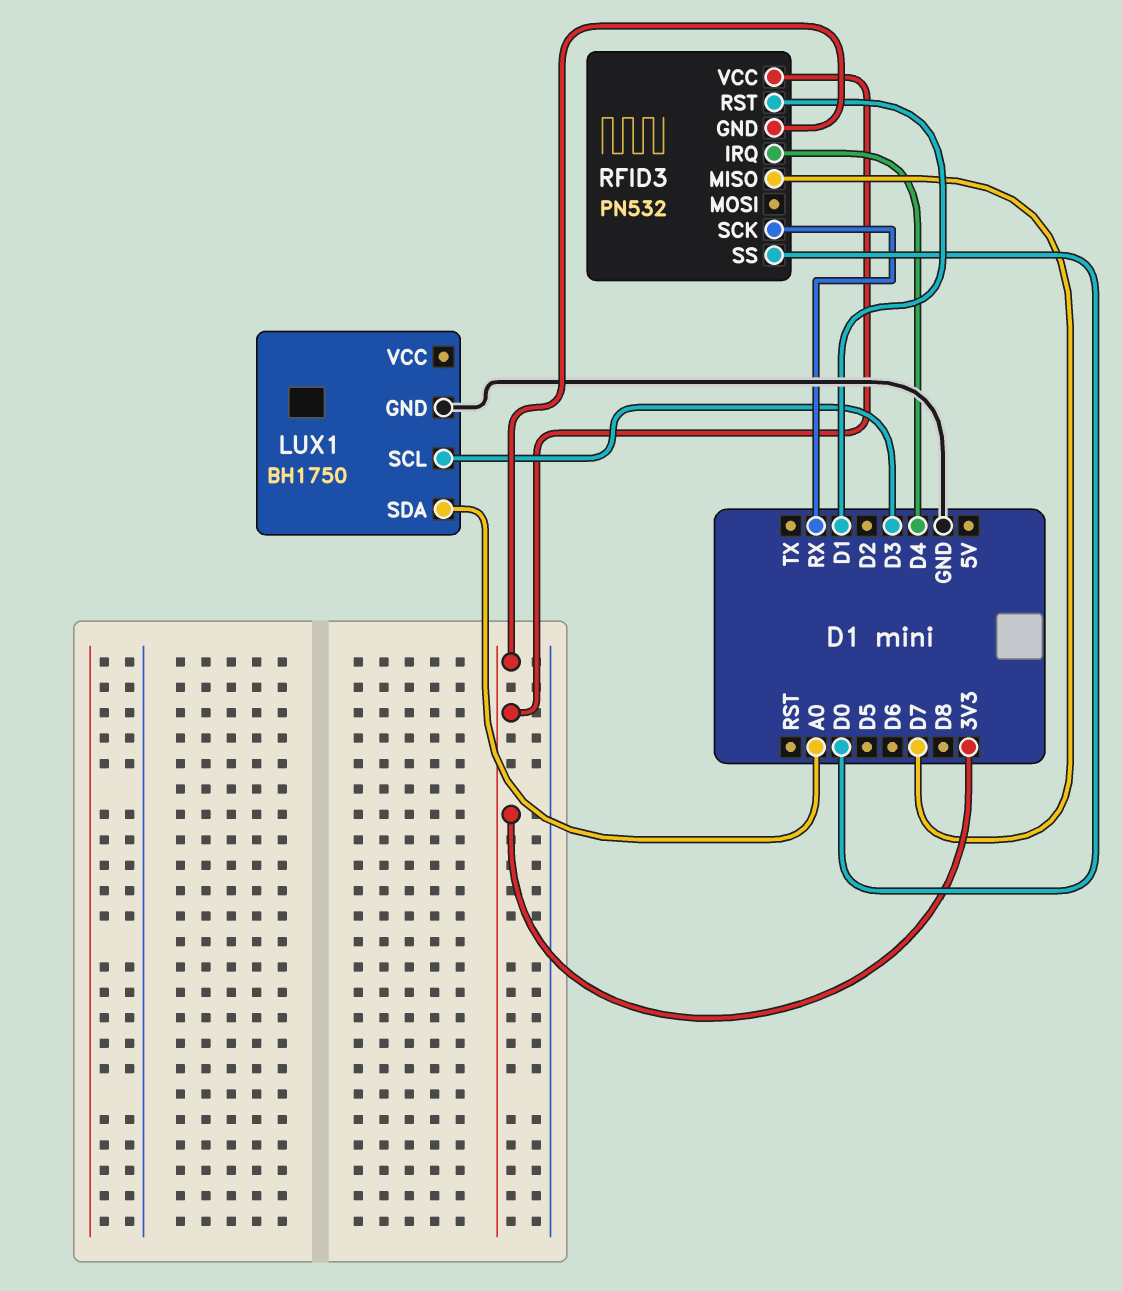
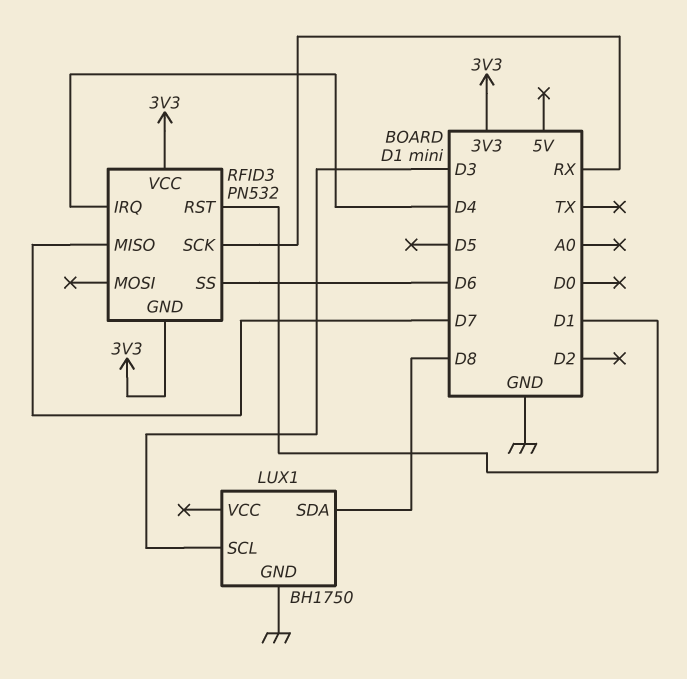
LUX1 pin SDA: A0 -> D8
RFID3 pin SS: D0 -> D6

